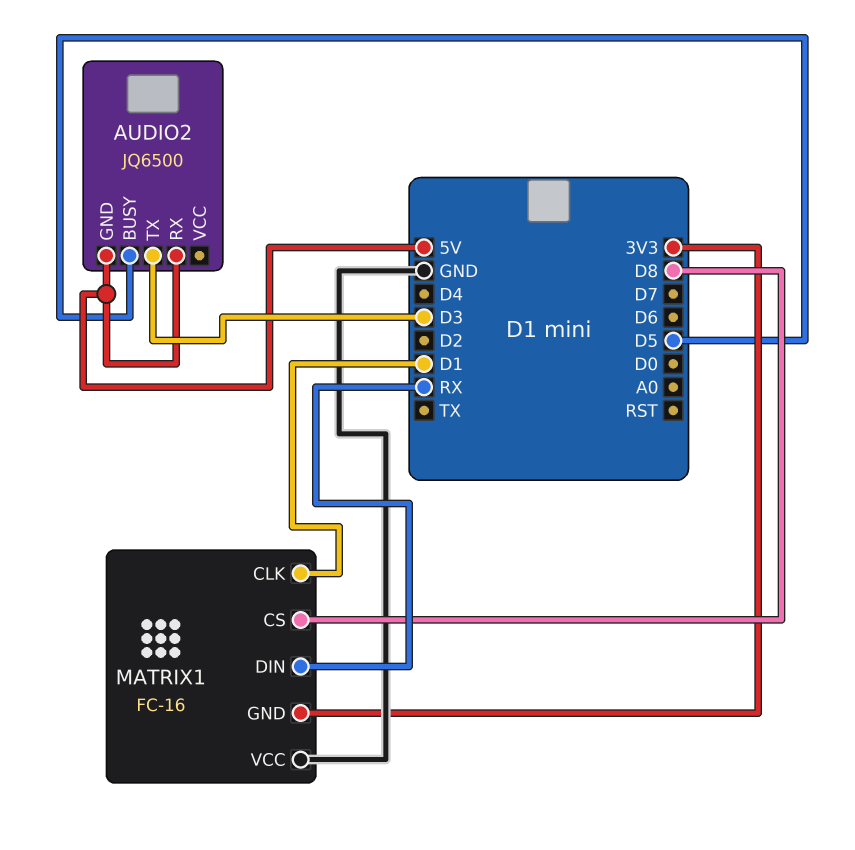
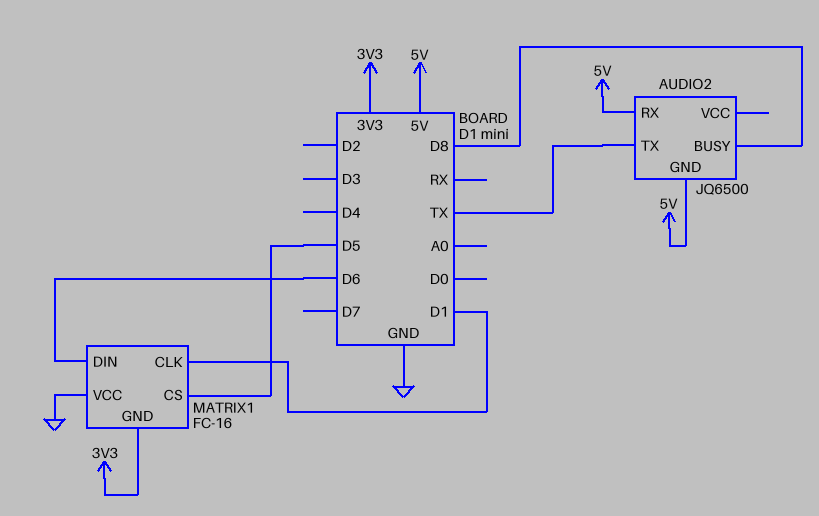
AUDIO2 pin BUSY: D5 -> D8
AUDIO2 pin TX: D3 -> TX
MATRIX1 pin CS: D8 -> D5
MATRIX1 pin DIN: RX -> D6

